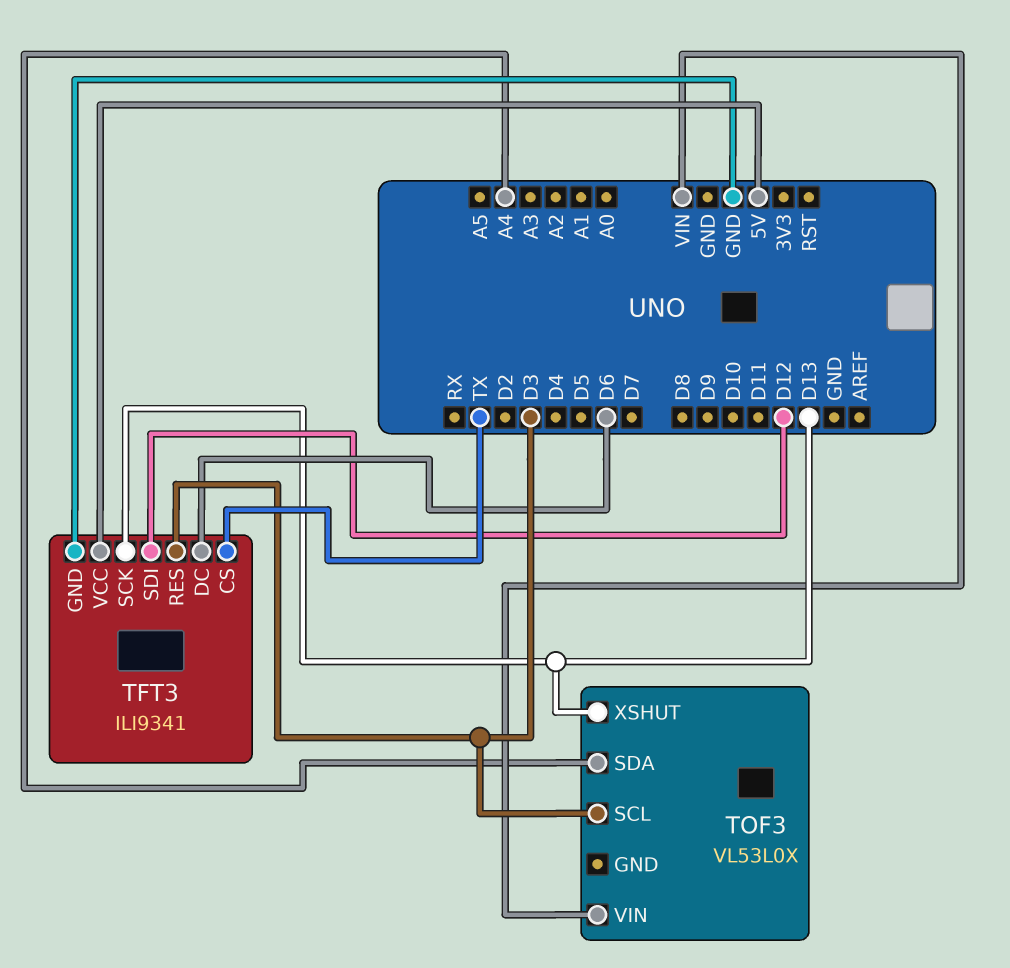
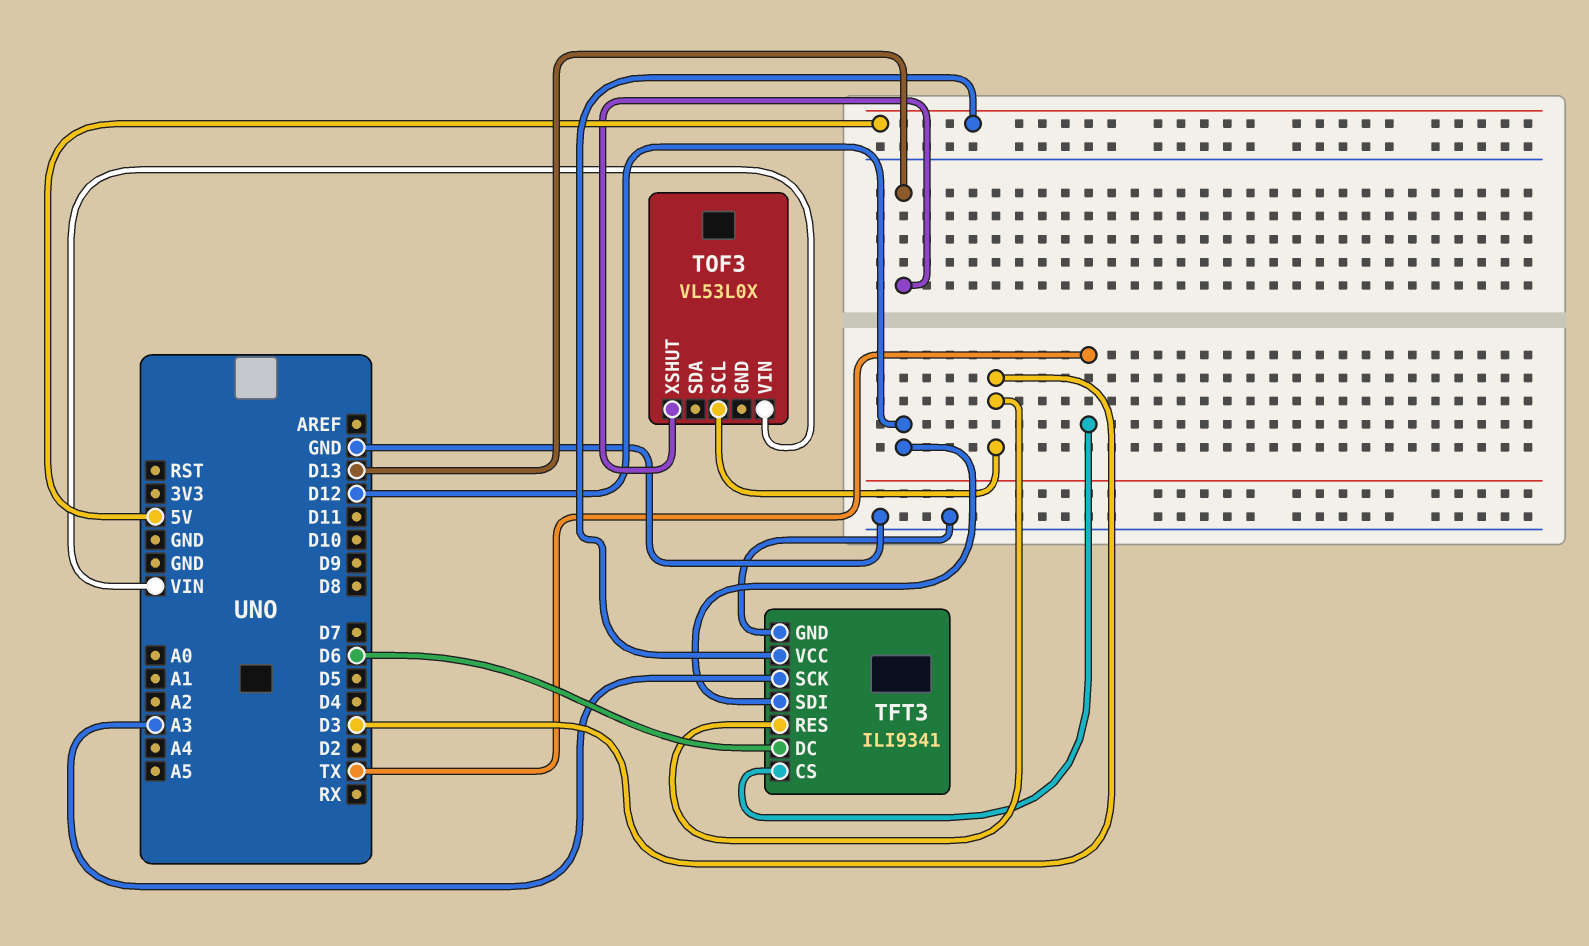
TFT3 pin SCK: D13 -> A3
TOF3 pin SDA: A4 -> none

